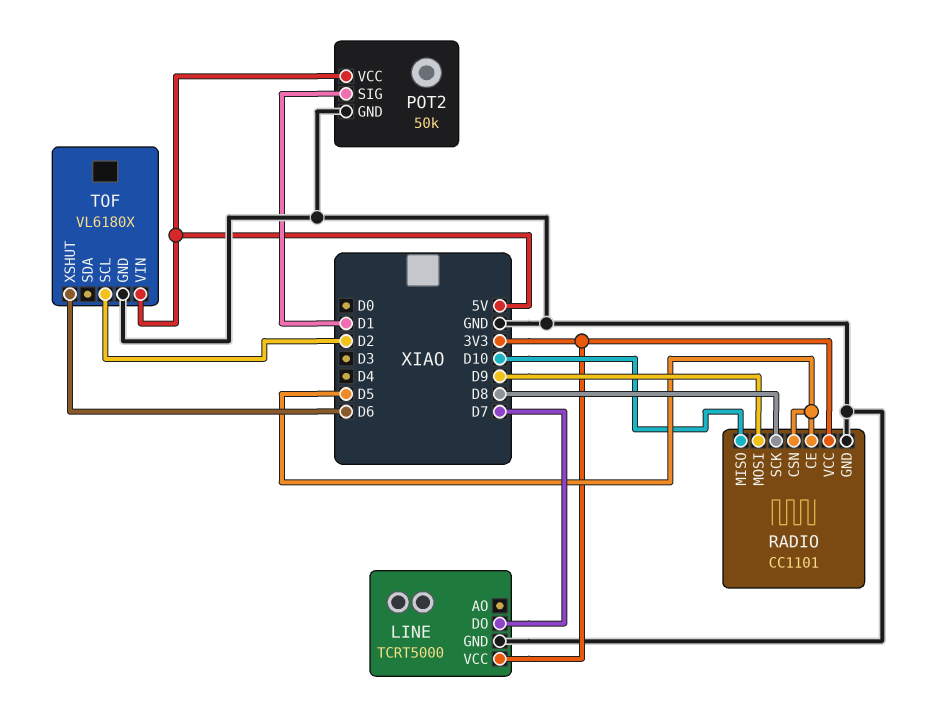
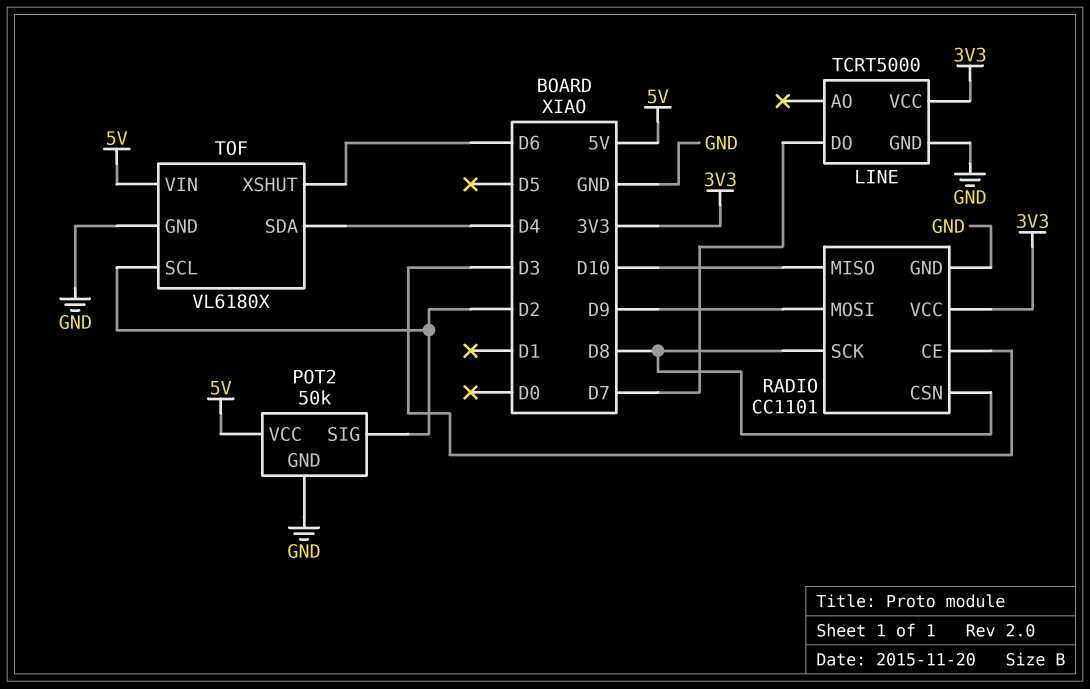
POT2 pin SIG: D1 -> D2
RADIO pin CE: D5 -> D3
RADIO pin CSN: D5 -> D8
TOF pin SDA: none -> D4

